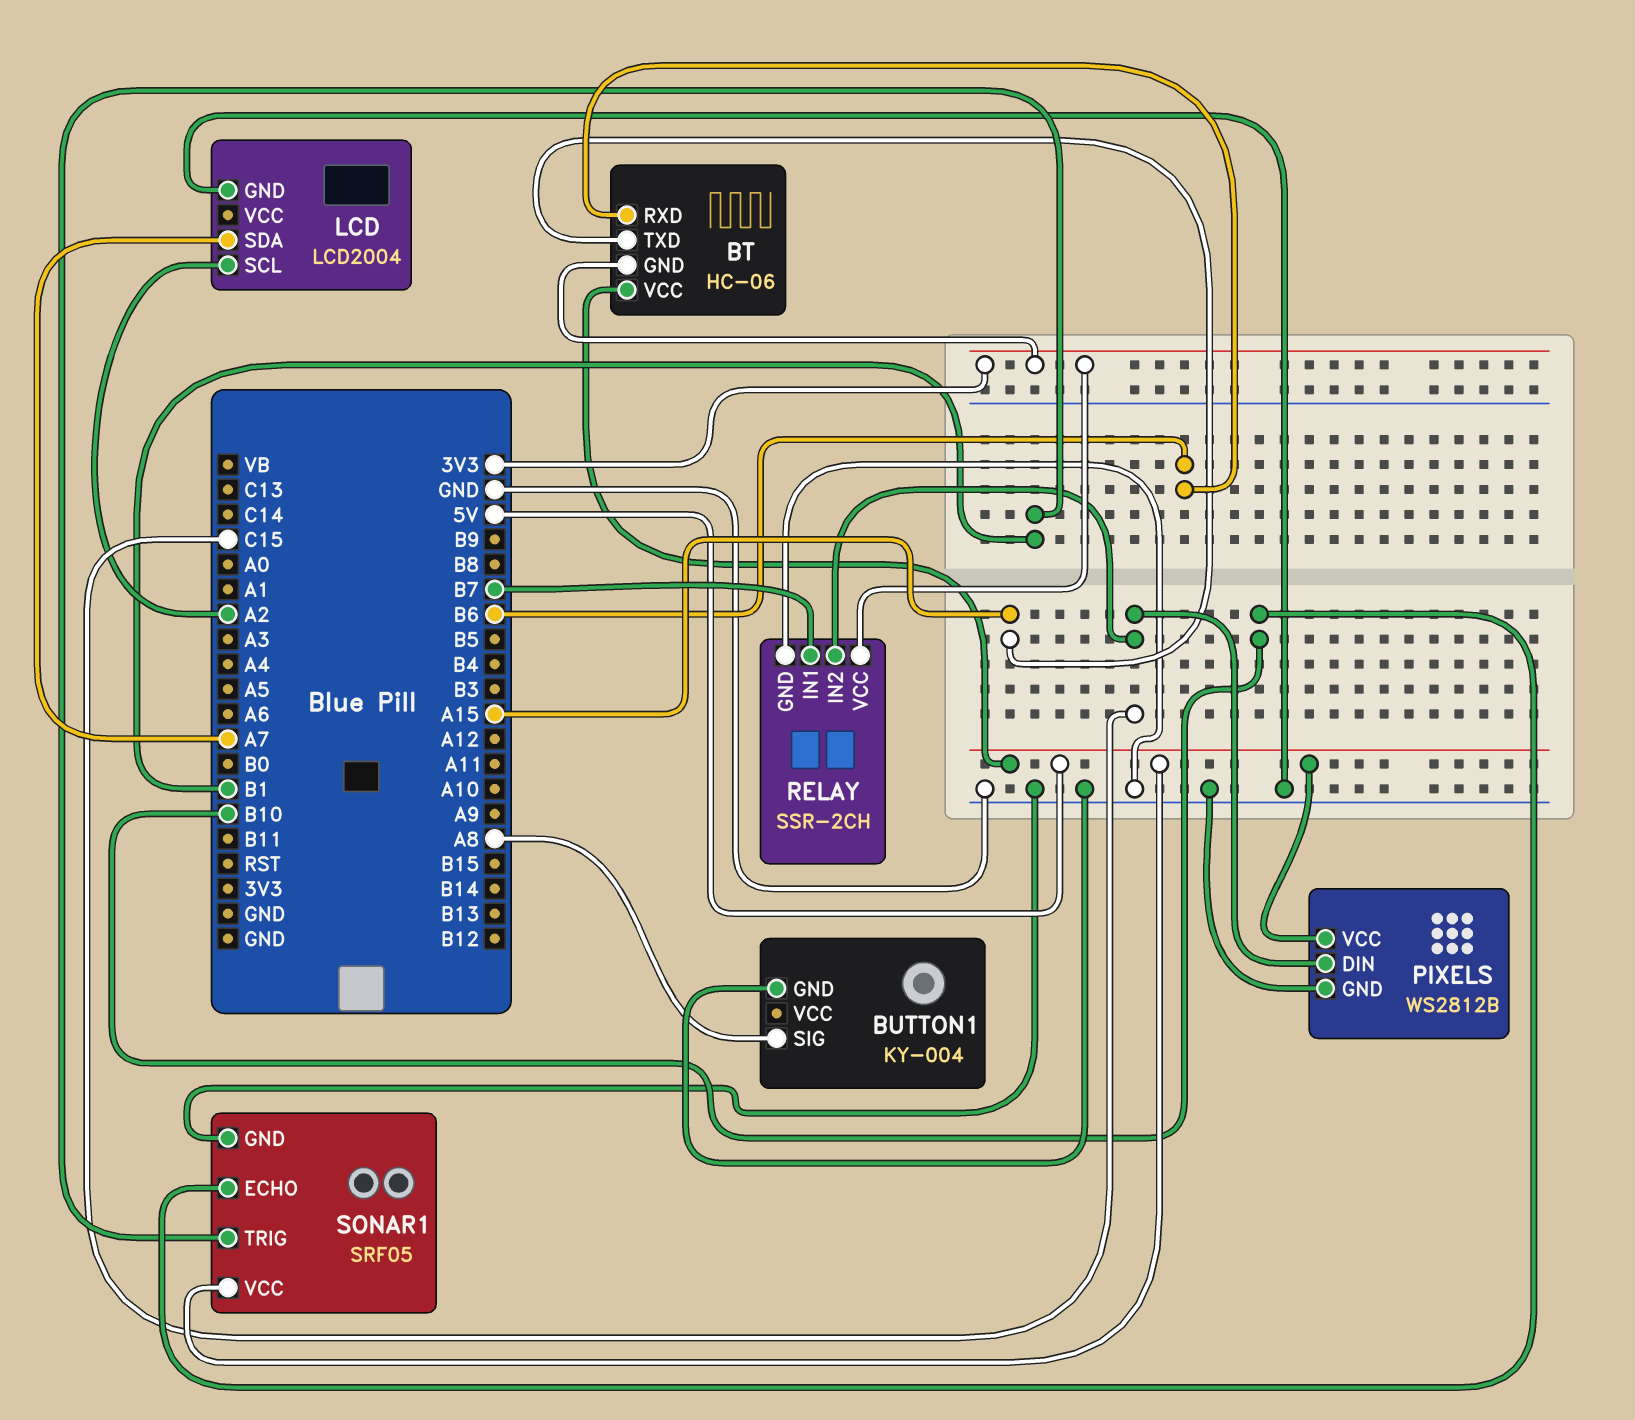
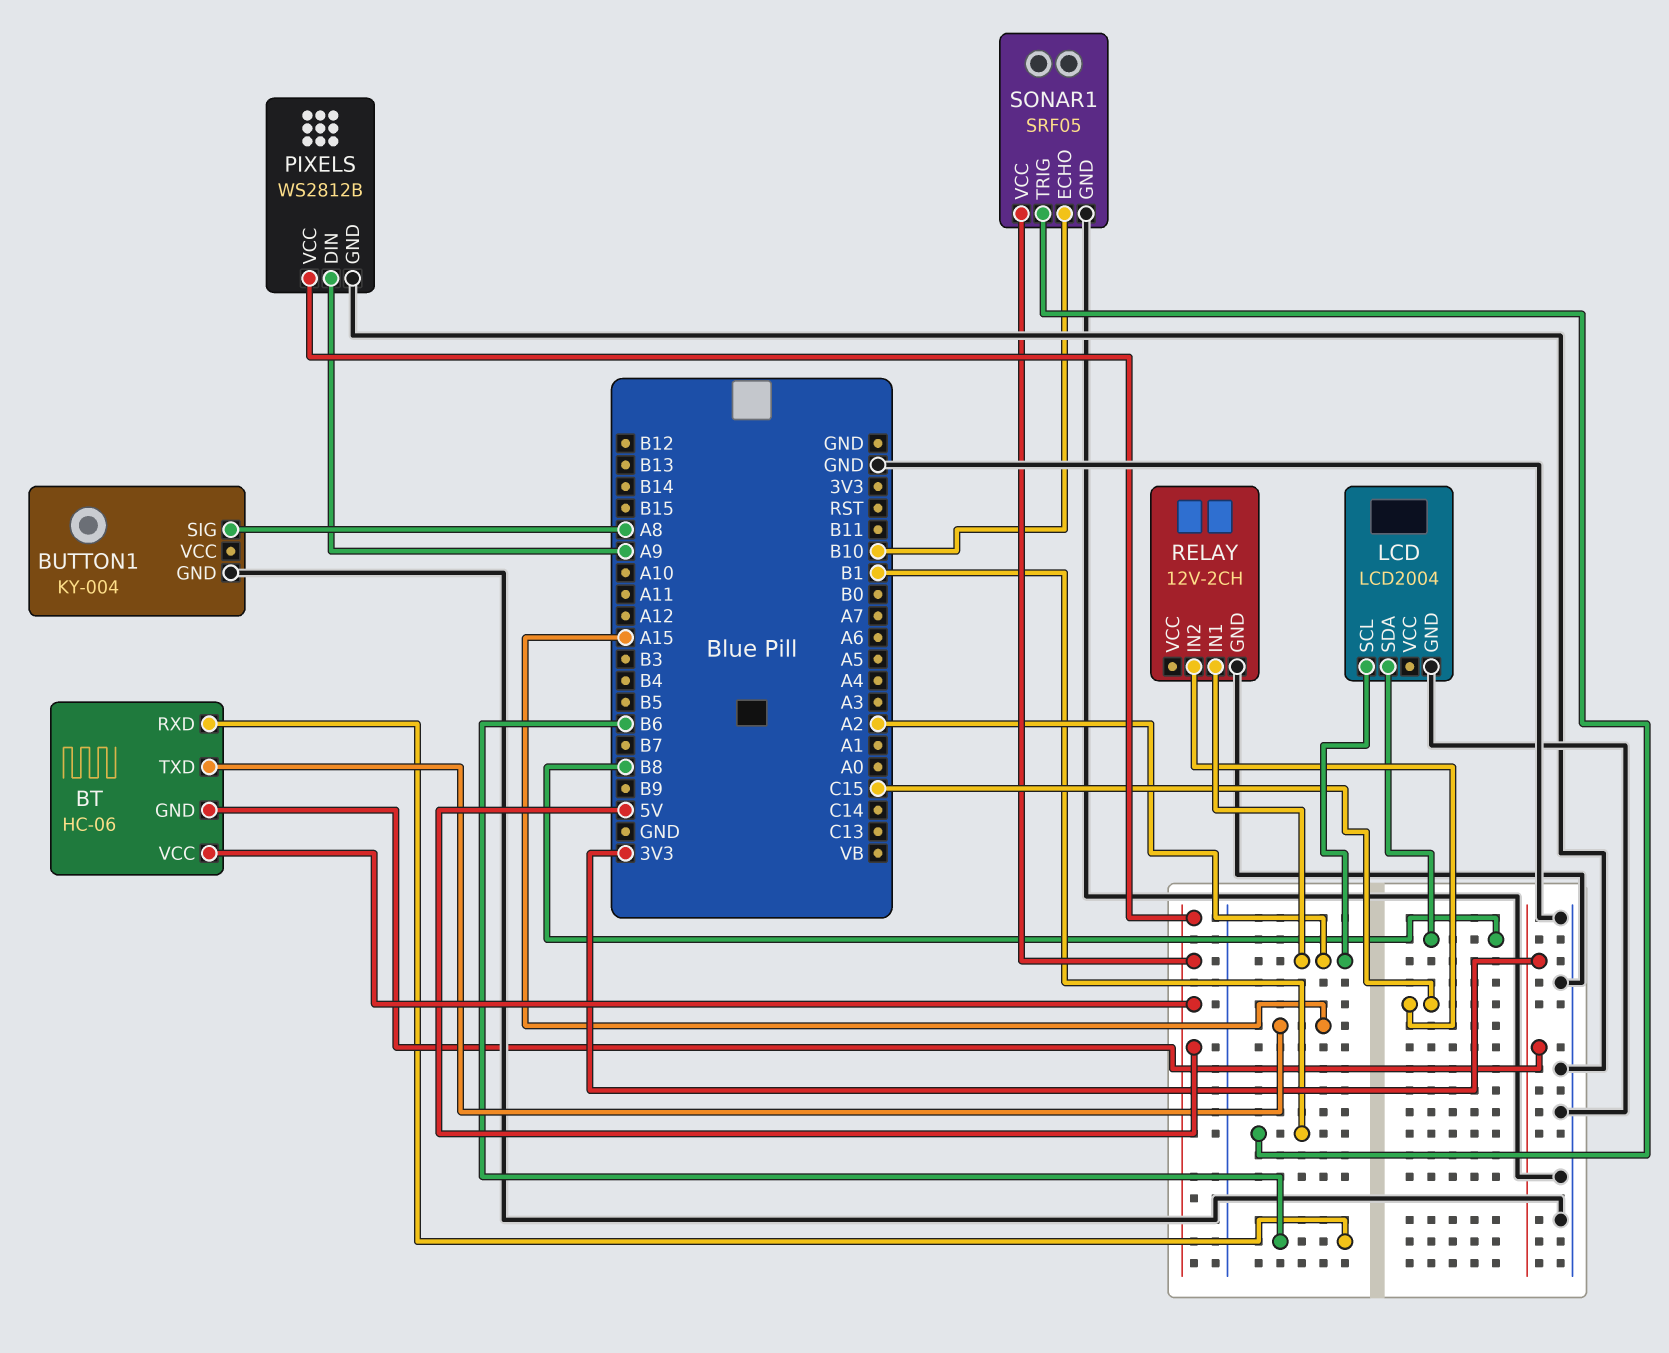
LCD pin SDA: A7 -> B8
PIXELS pin DIN: C15 -> A9
RELAY: SSR-2CH -> 12V-2CH
RELAY pin IN1: B7 -> A2
RELAY pin VCC: 3V3 -> none

